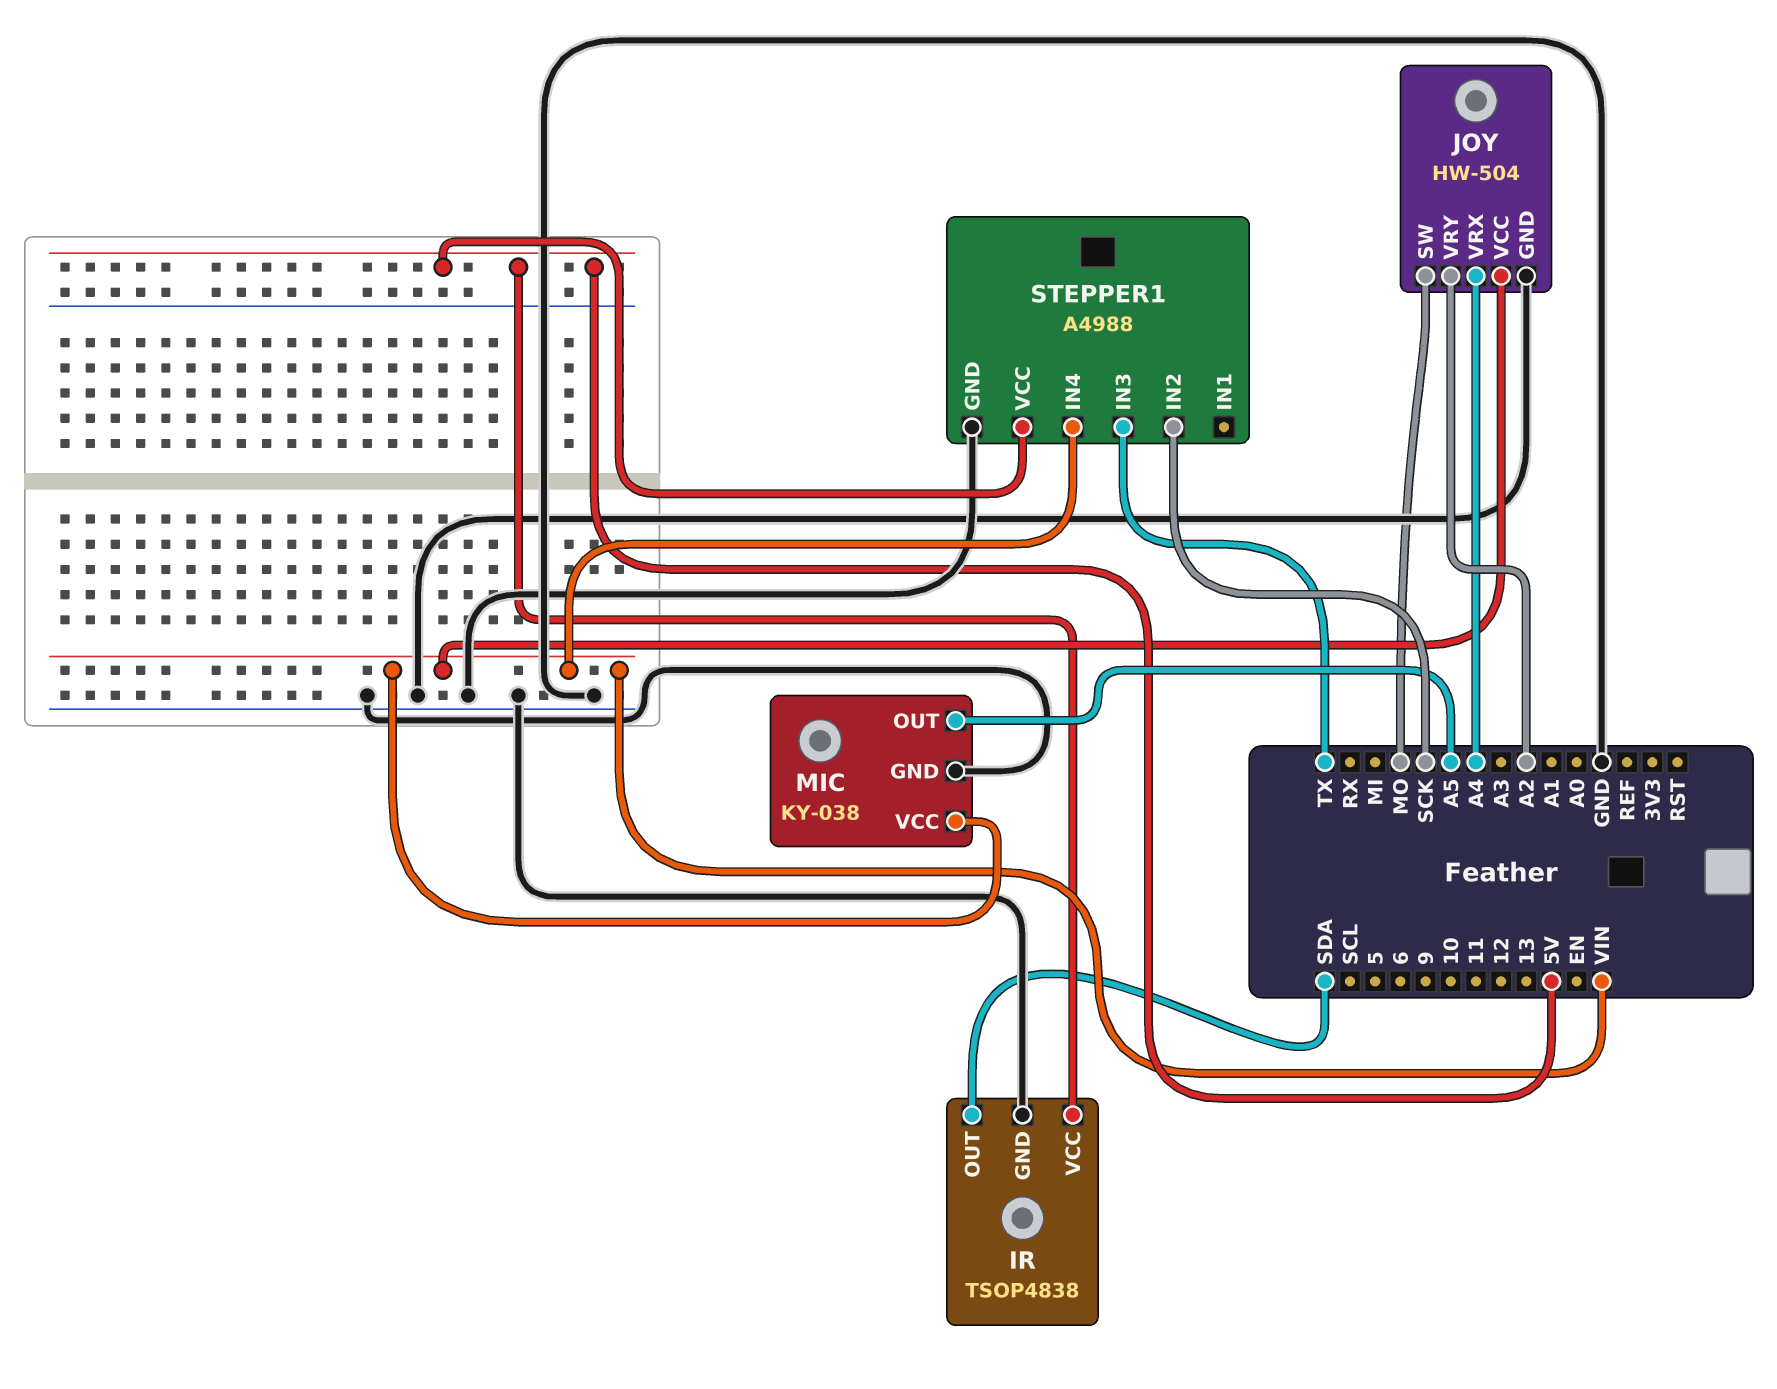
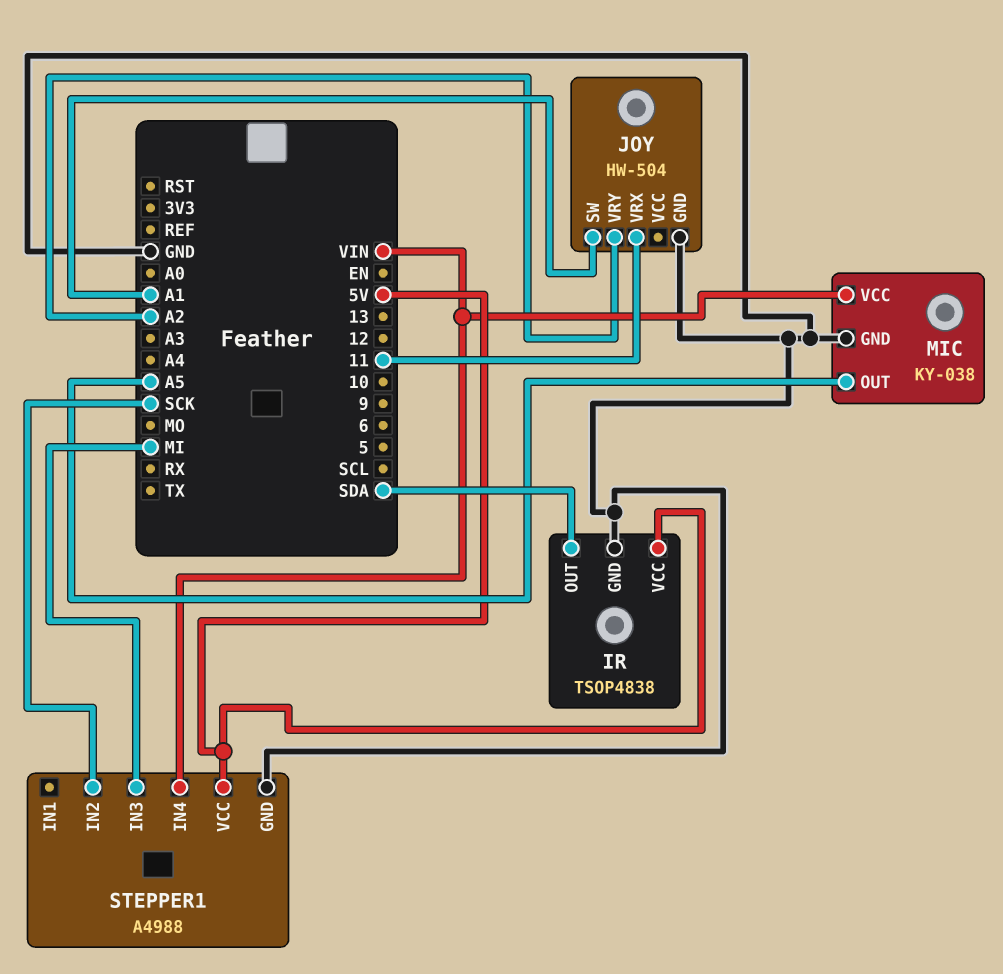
JOY pin SW: MO -> A1
JOY pin VCC: VIN -> none
JOY pin VRX: A4 -> 11
STEPPER1 pin IN3: TX -> MI

